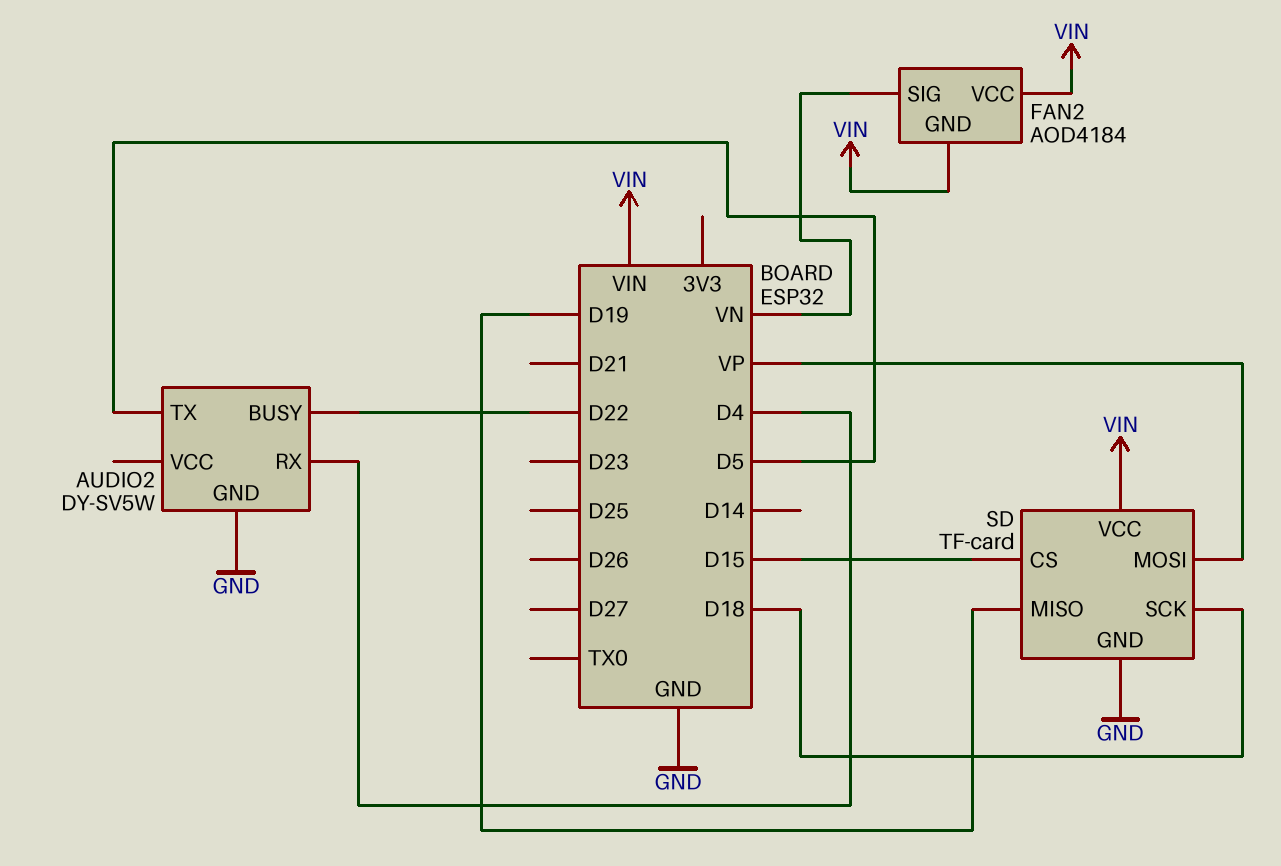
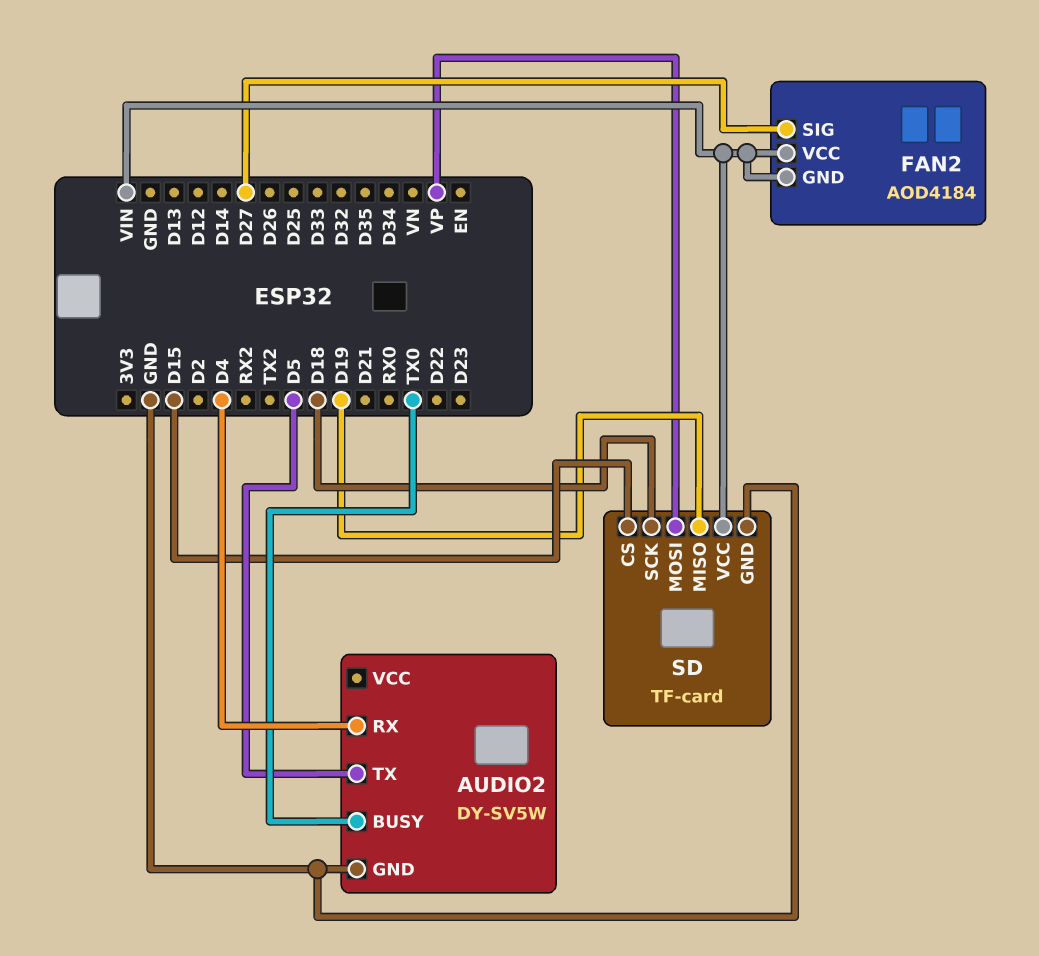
AUDIO2 pin BUSY: D22 -> TX0
FAN2 pin SIG: VN -> D27

